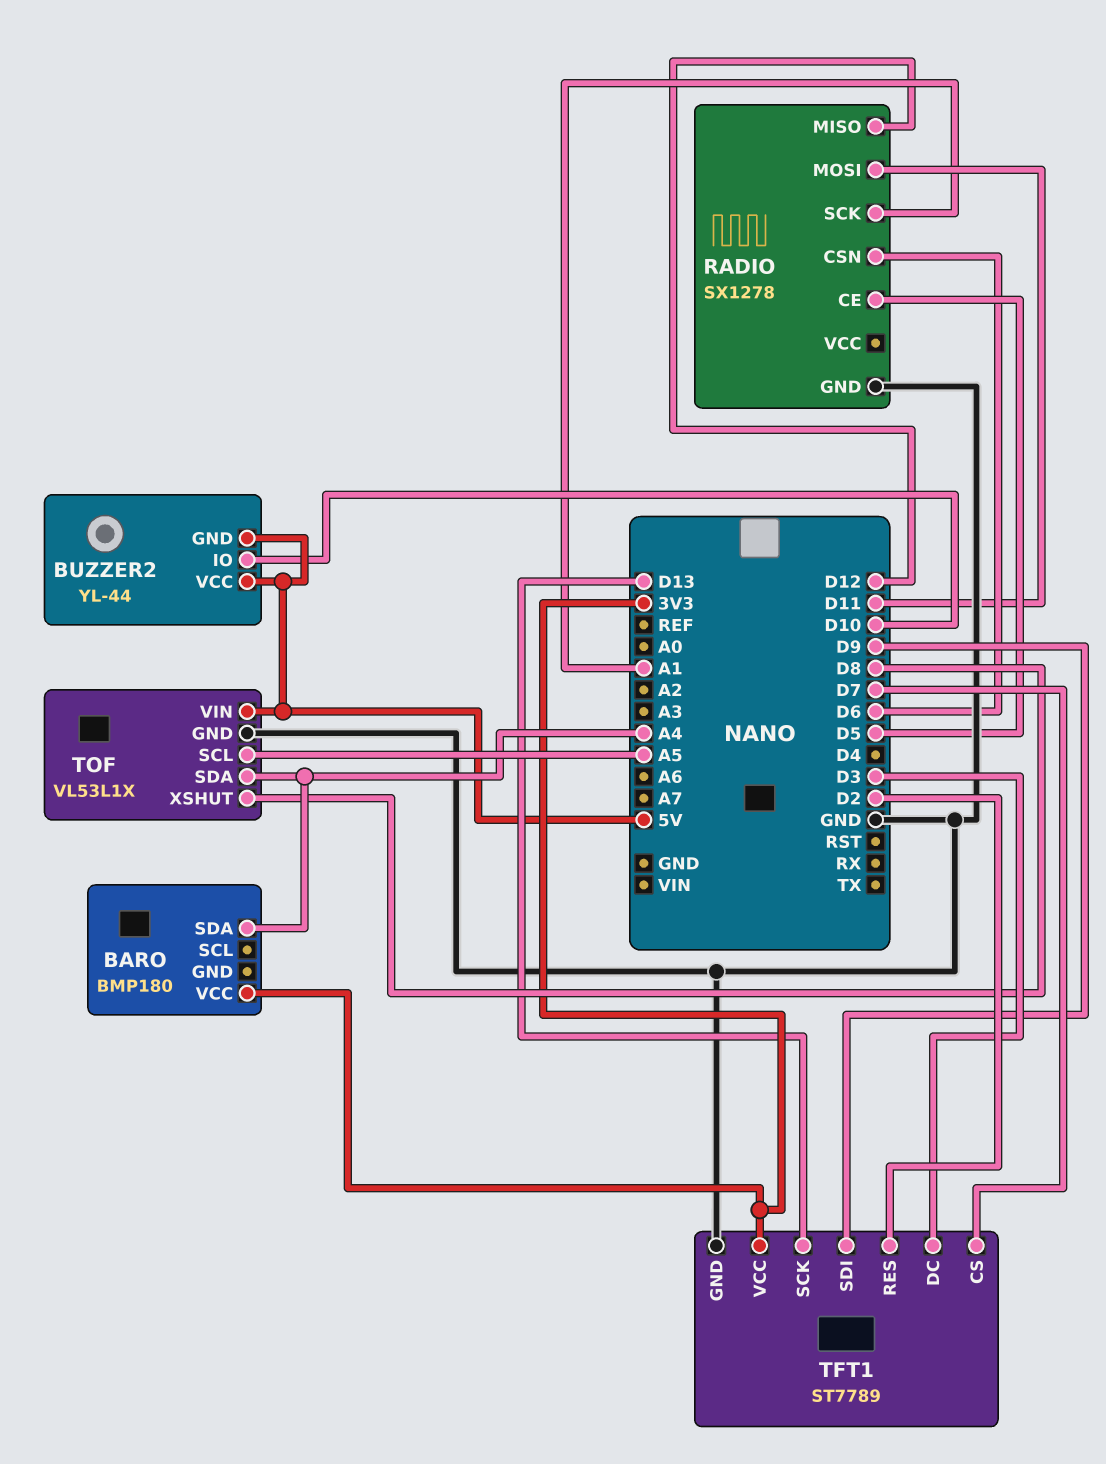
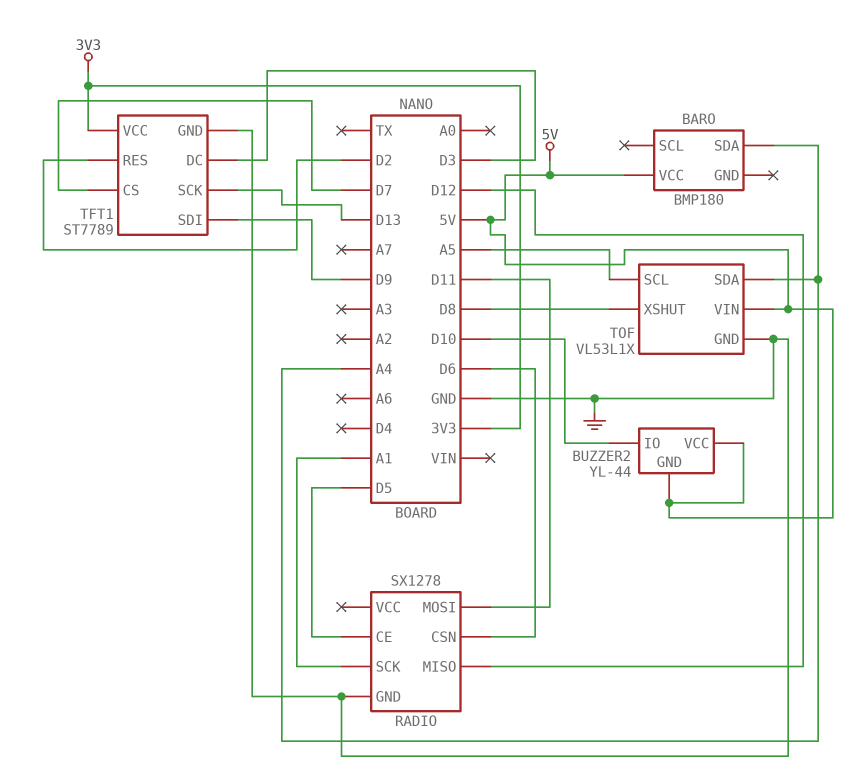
BARO pin VCC: 3V3 -> 5V

